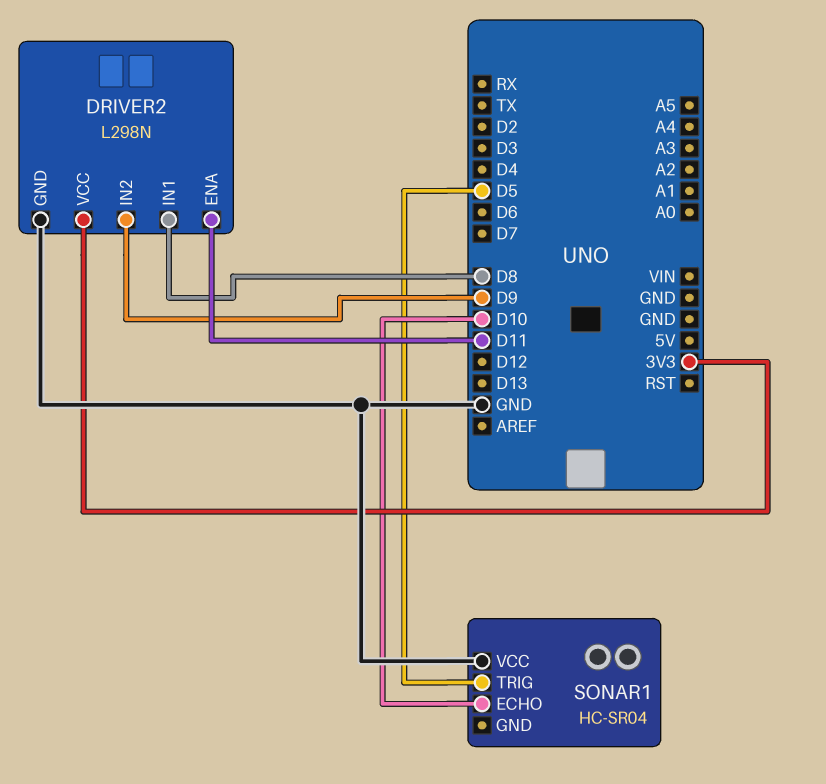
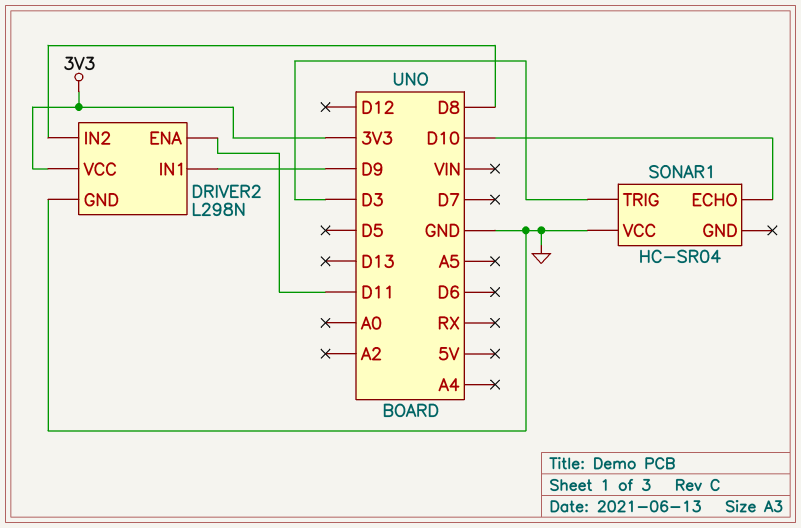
DRIVER2 pin IN1: D8 -> D9
DRIVER2 pin IN2: D9 -> D8
SONAR1 pin TRIG: D5 -> D3

